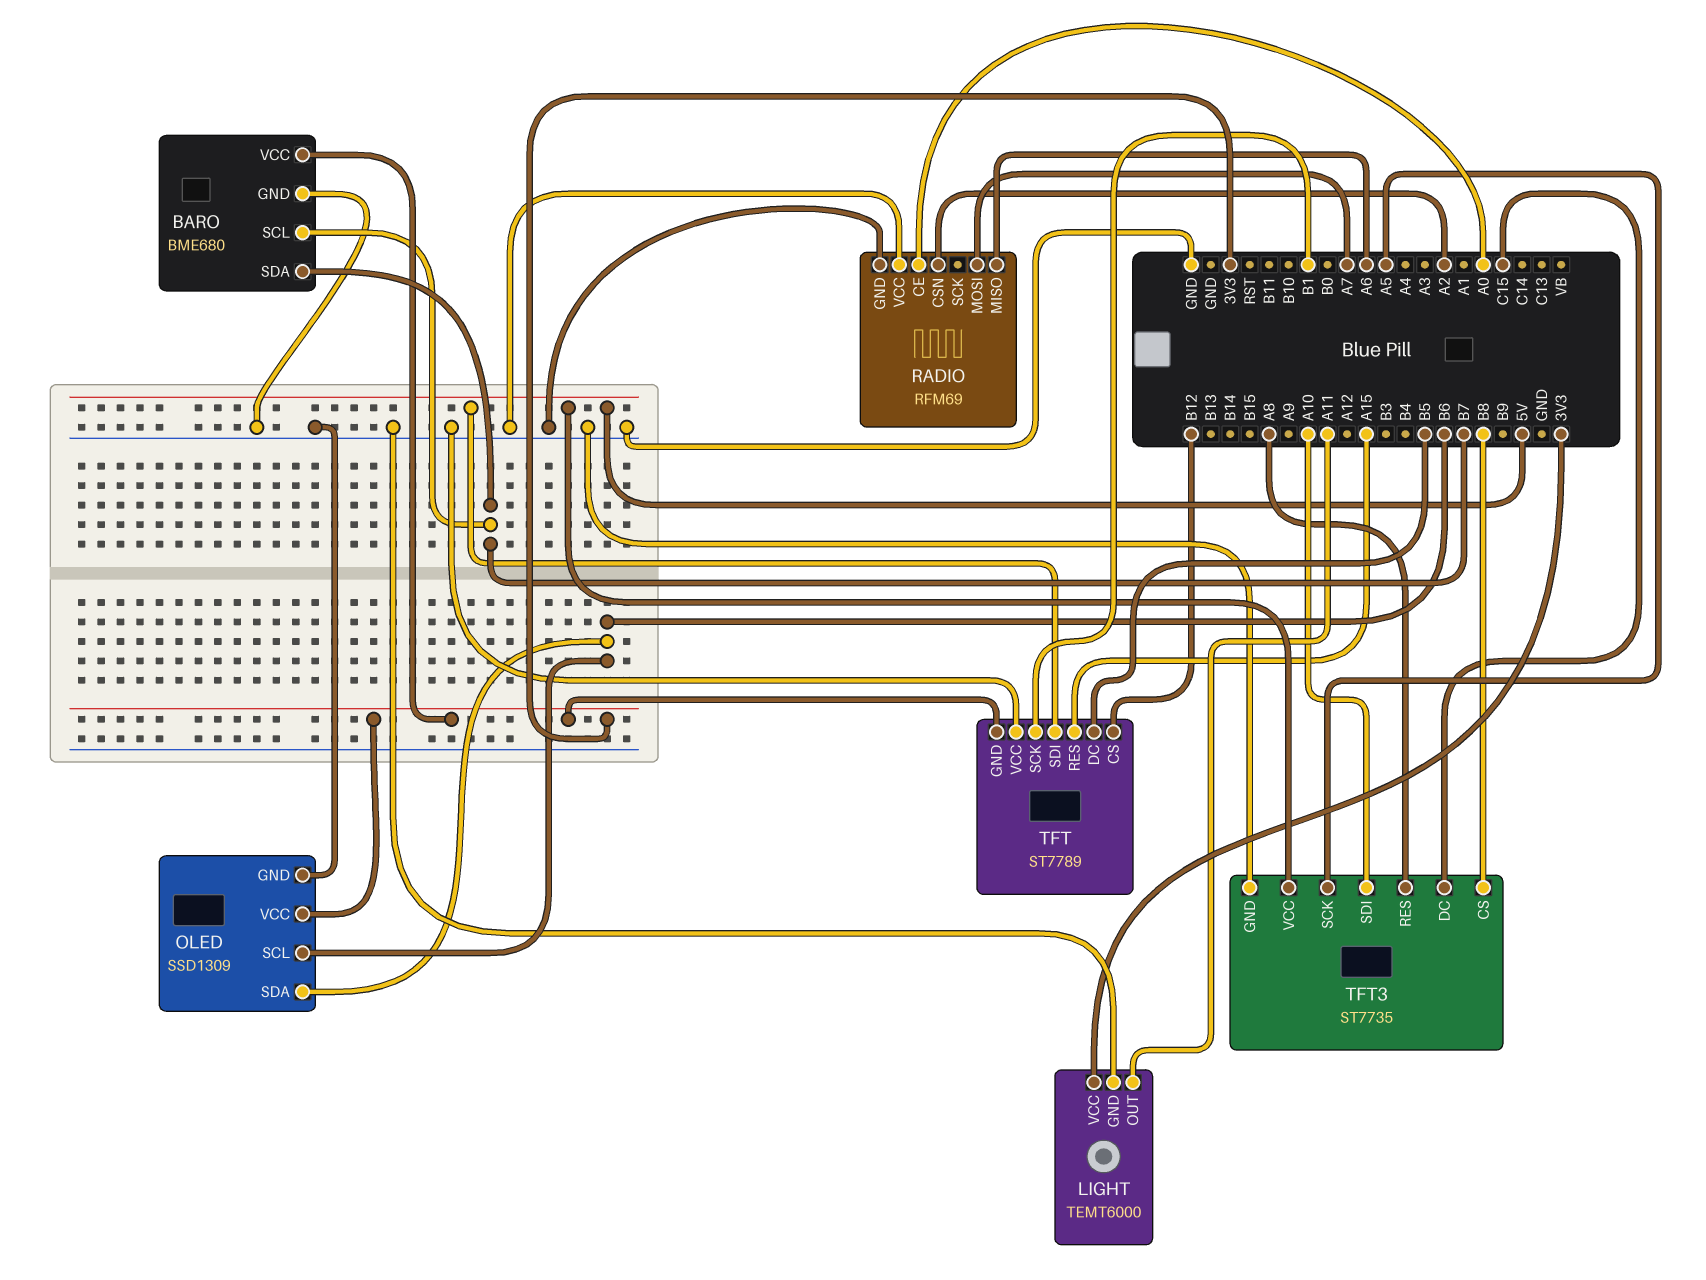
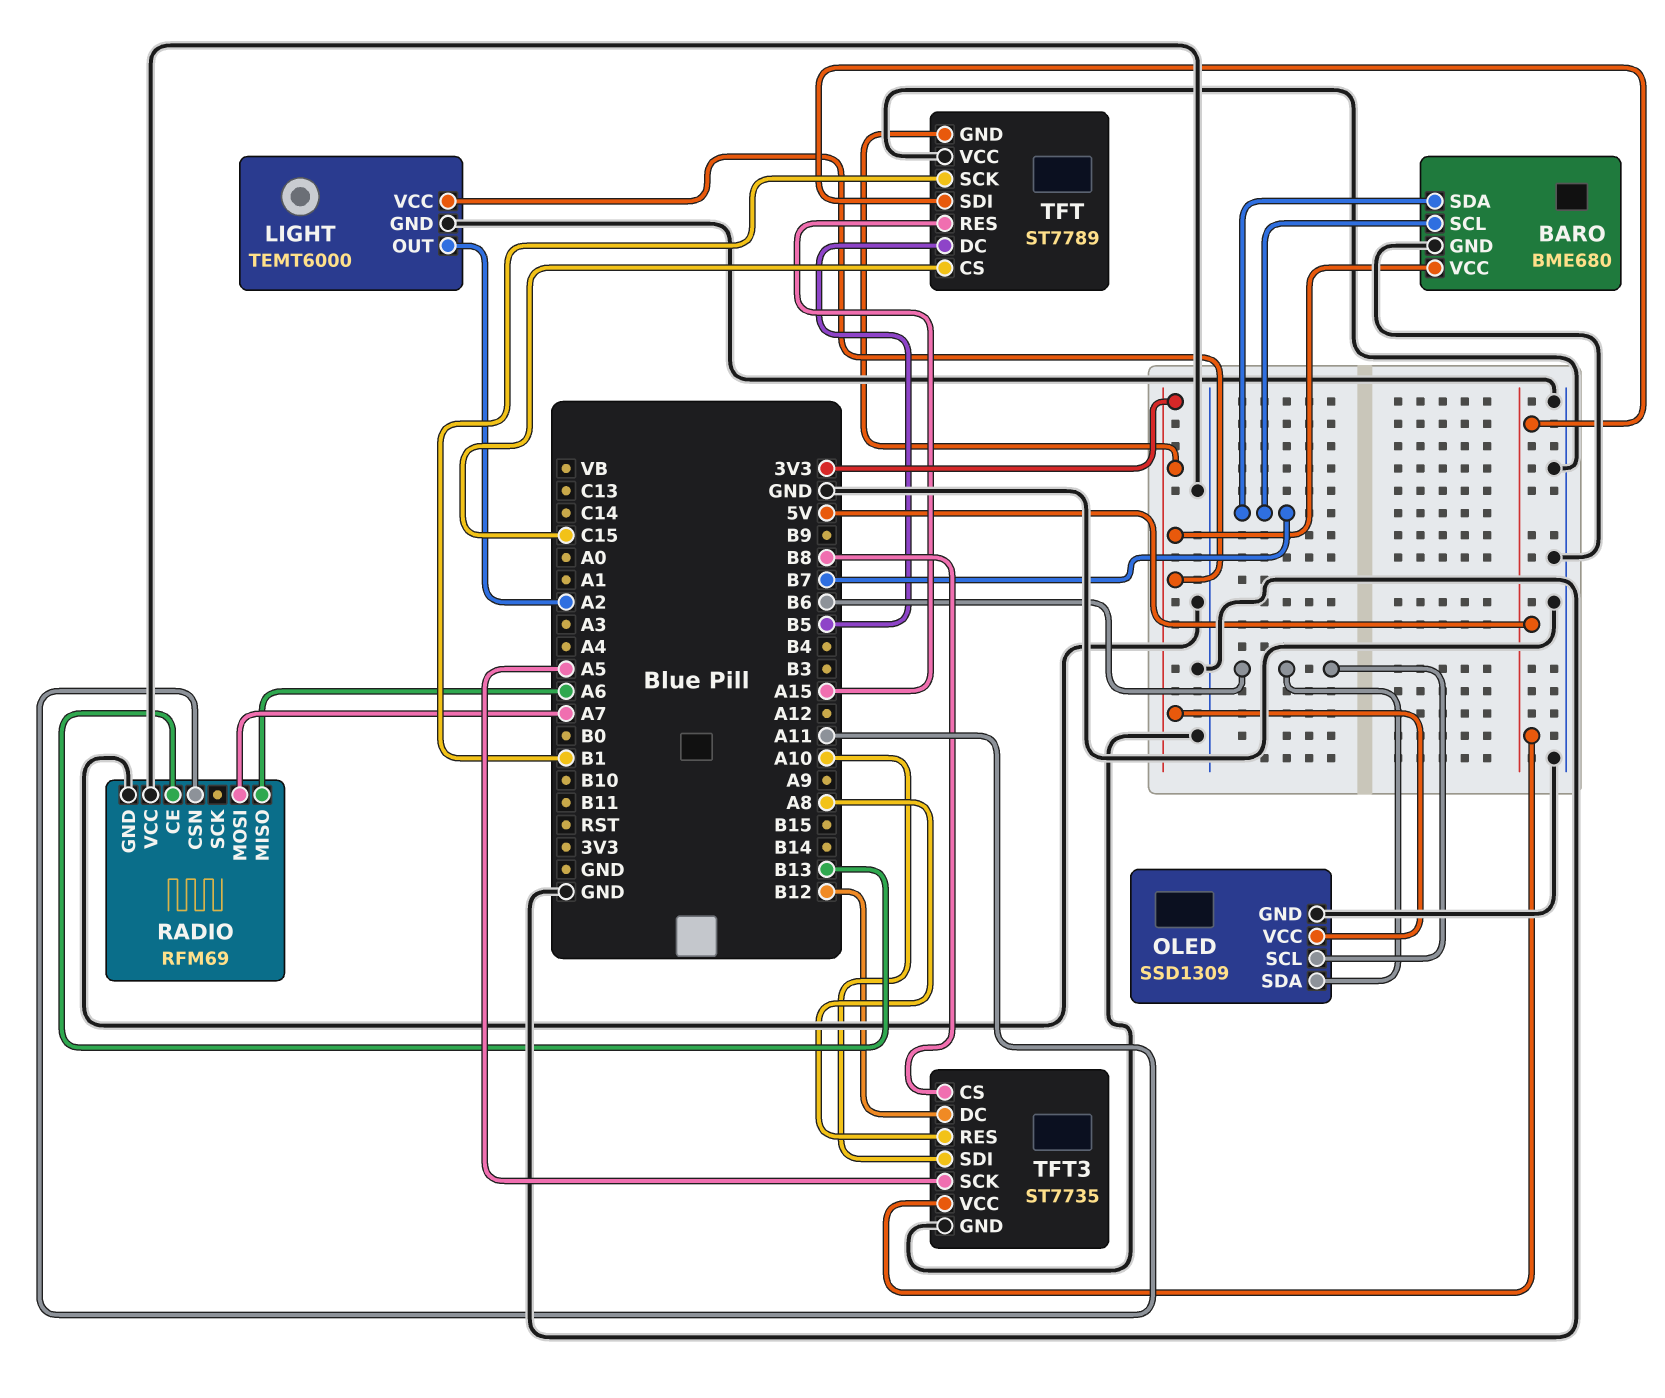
LIGHT pin OUT: A11 -> A2
RADIO pin CE: A0 -> B13
RADIO pin CSN: A2 -> A11
TFT pin CS: B12 -> C15
TFT3 pin DC: C15 -> B12

